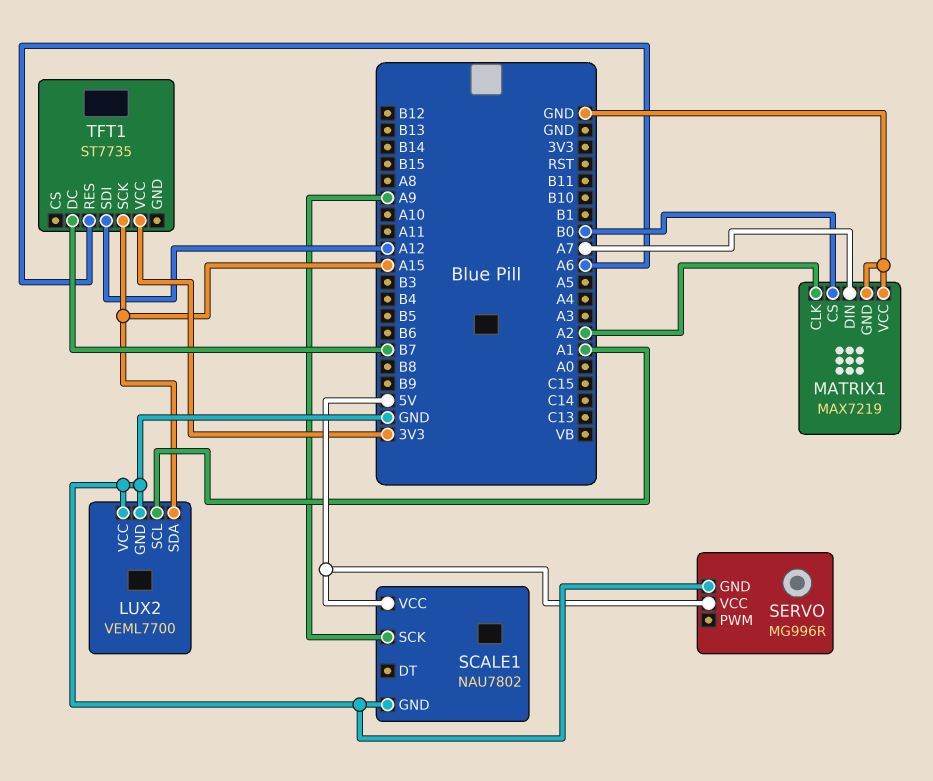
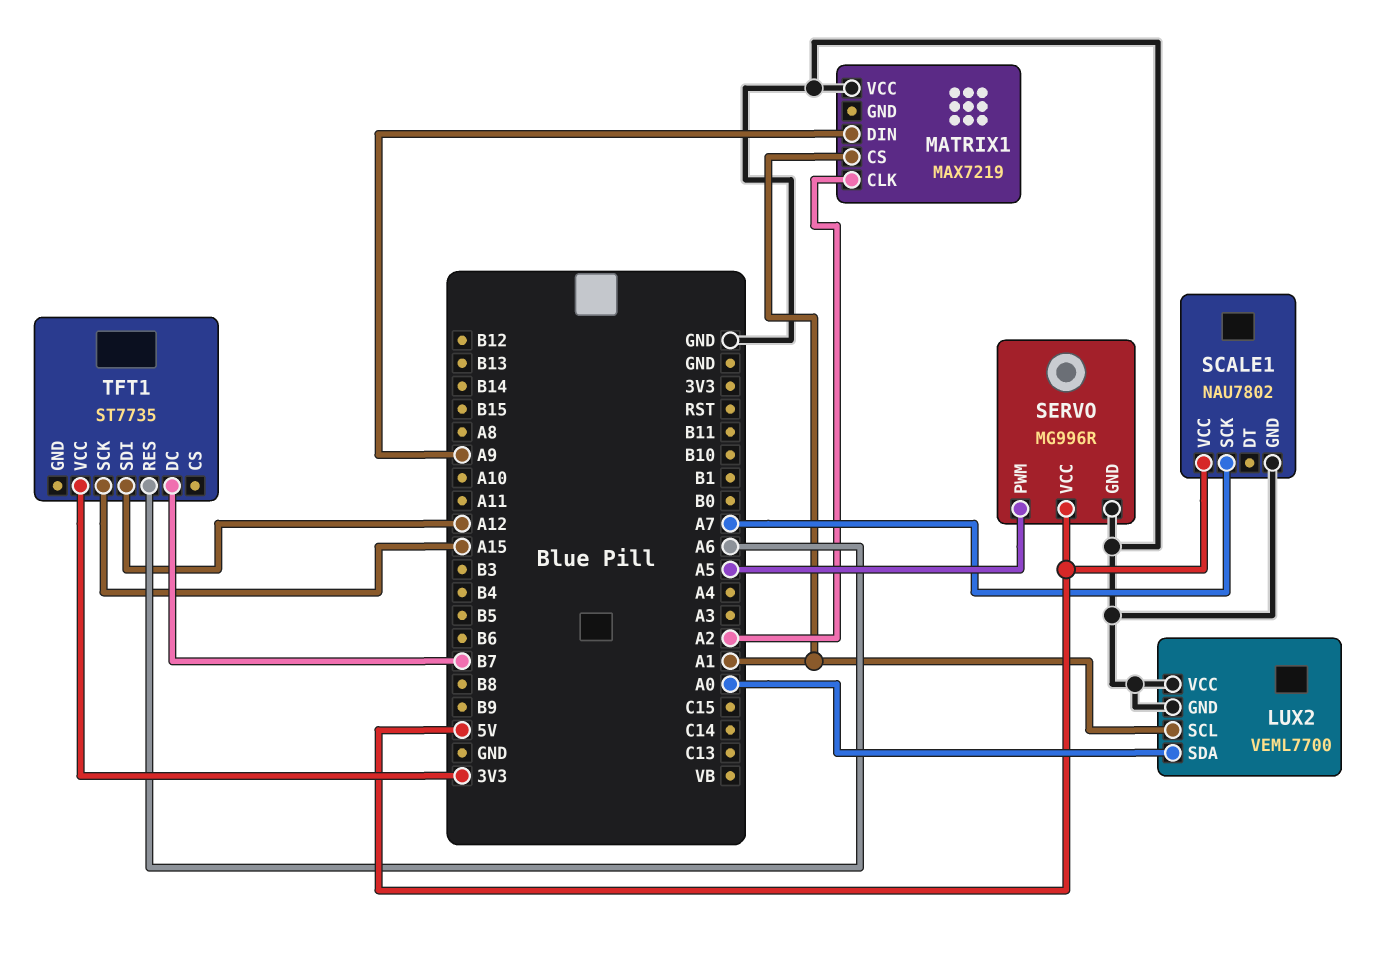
LUX2 pin SDA: A15 -> A0
MATRIX1 pin CS: B0 -> A1
MATRIX1 pin DIN: A7 -> A9
MATRIX1 pin GND: GND -> none
SCALE1 pin SCK: A9 -> A7
SERVO pin PWM: none -> A5

